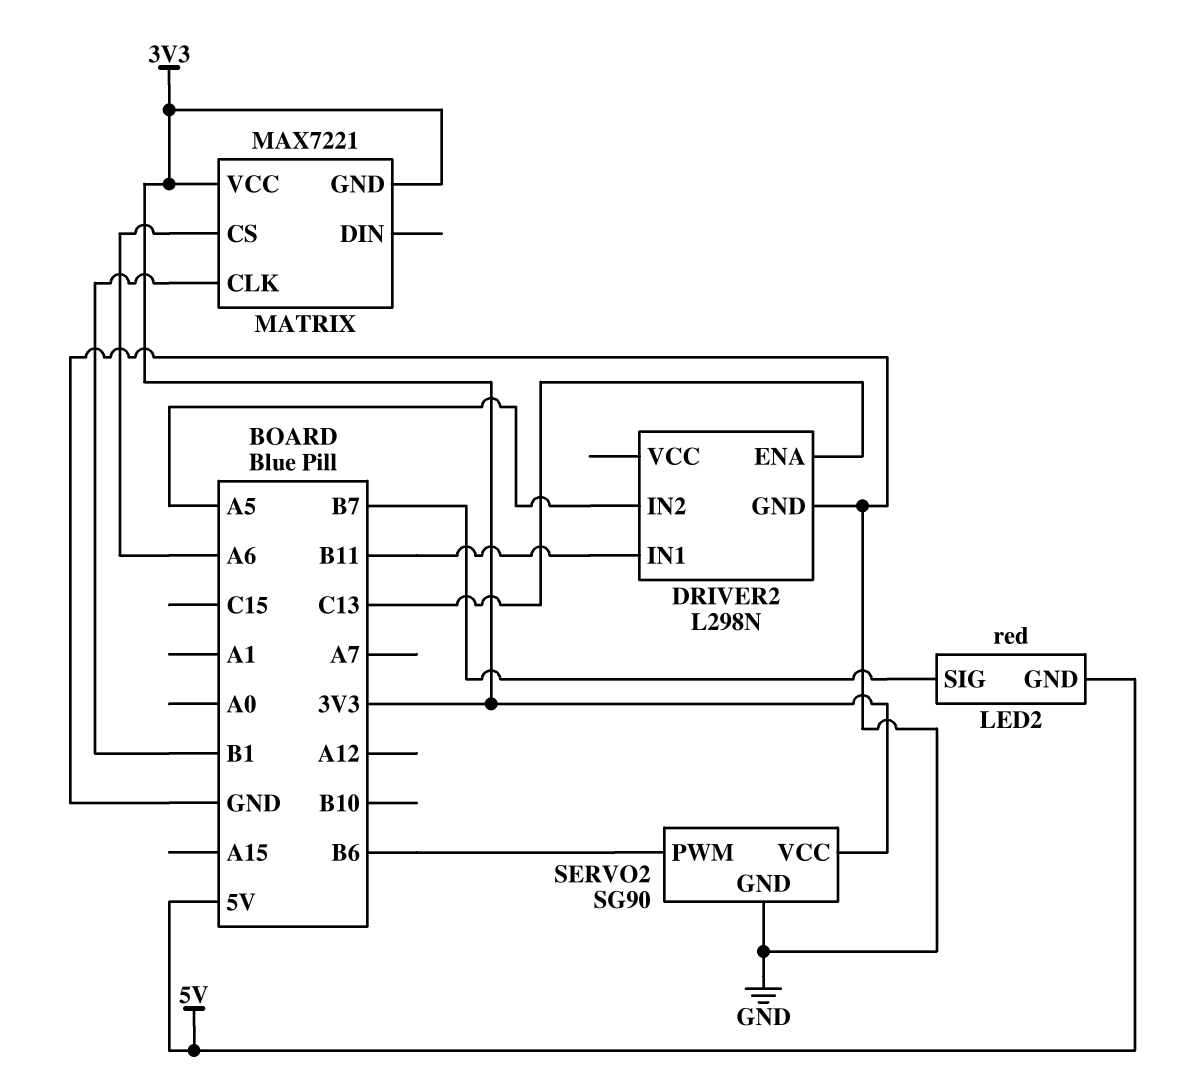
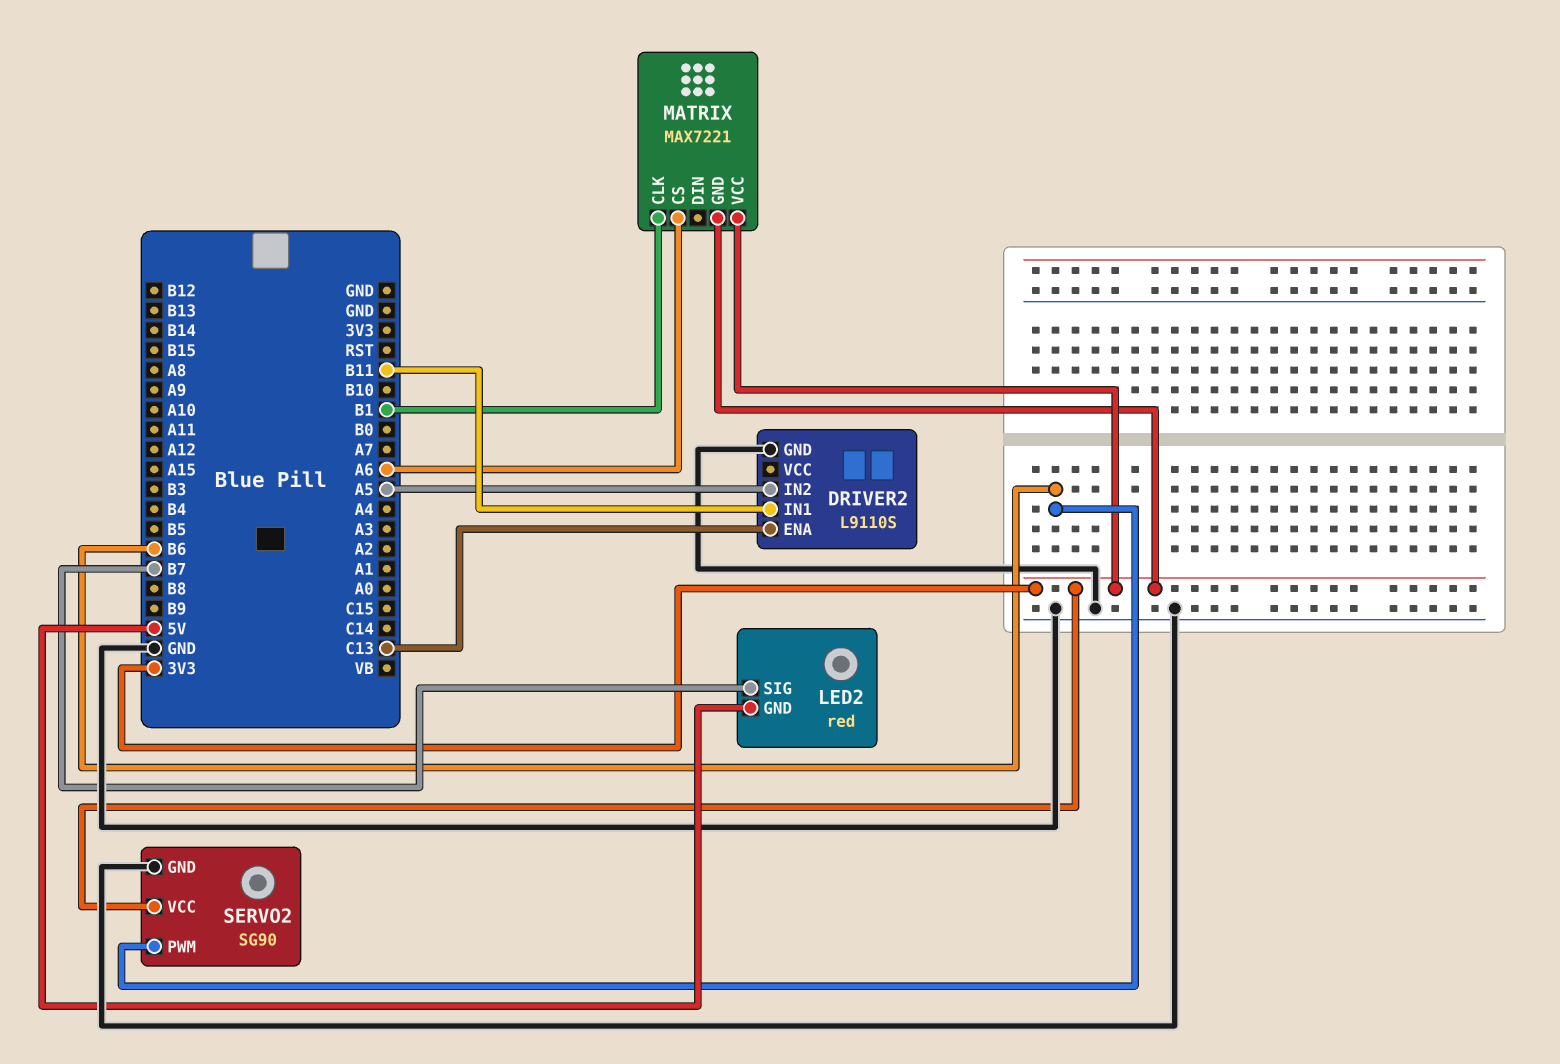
DRIVER2: L298N -> L9110S

